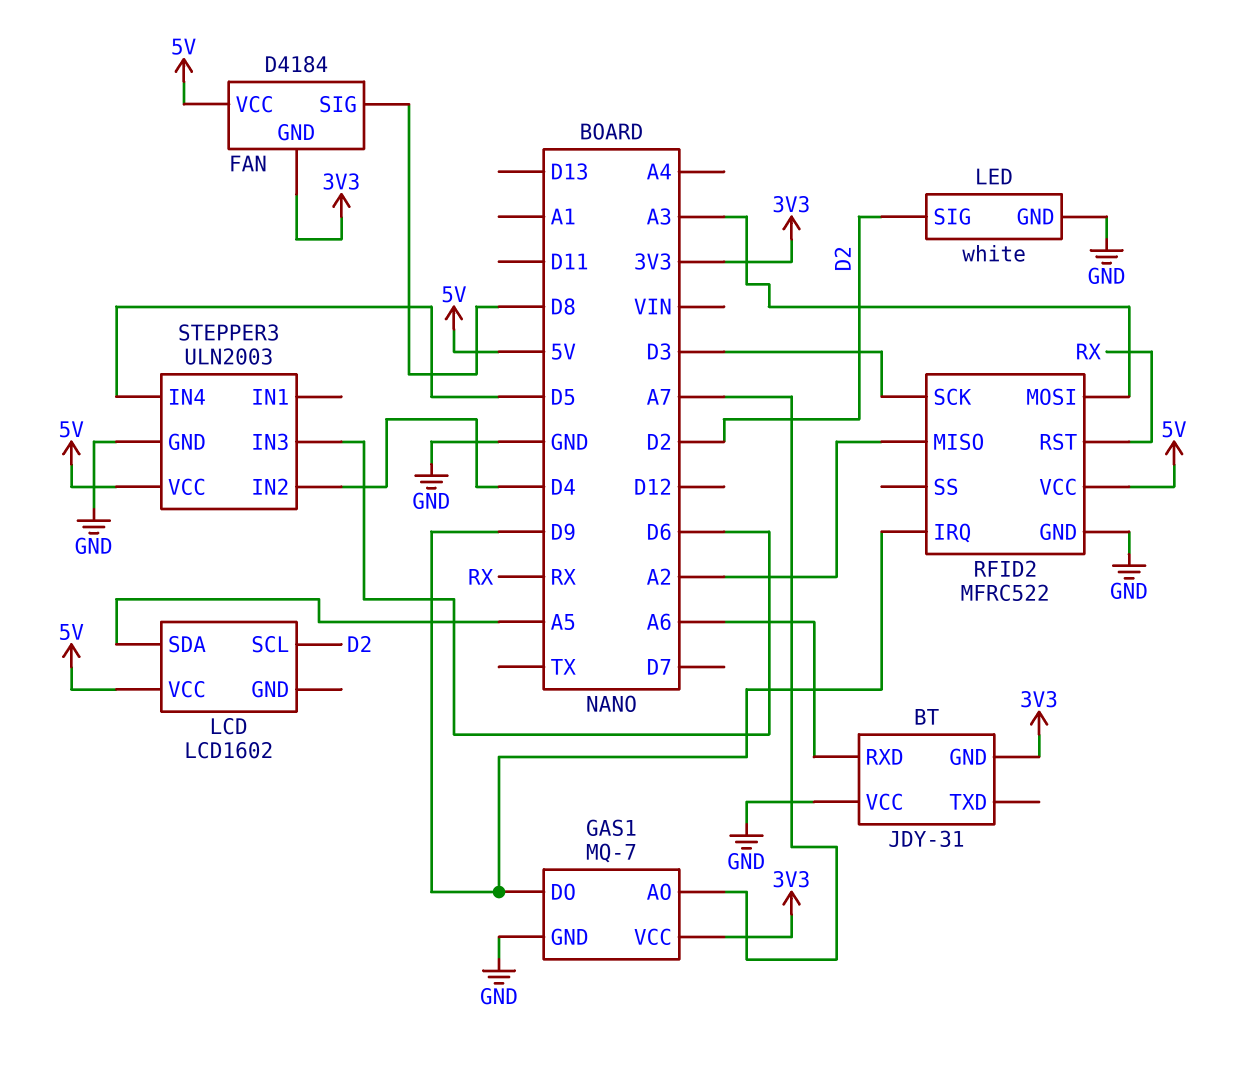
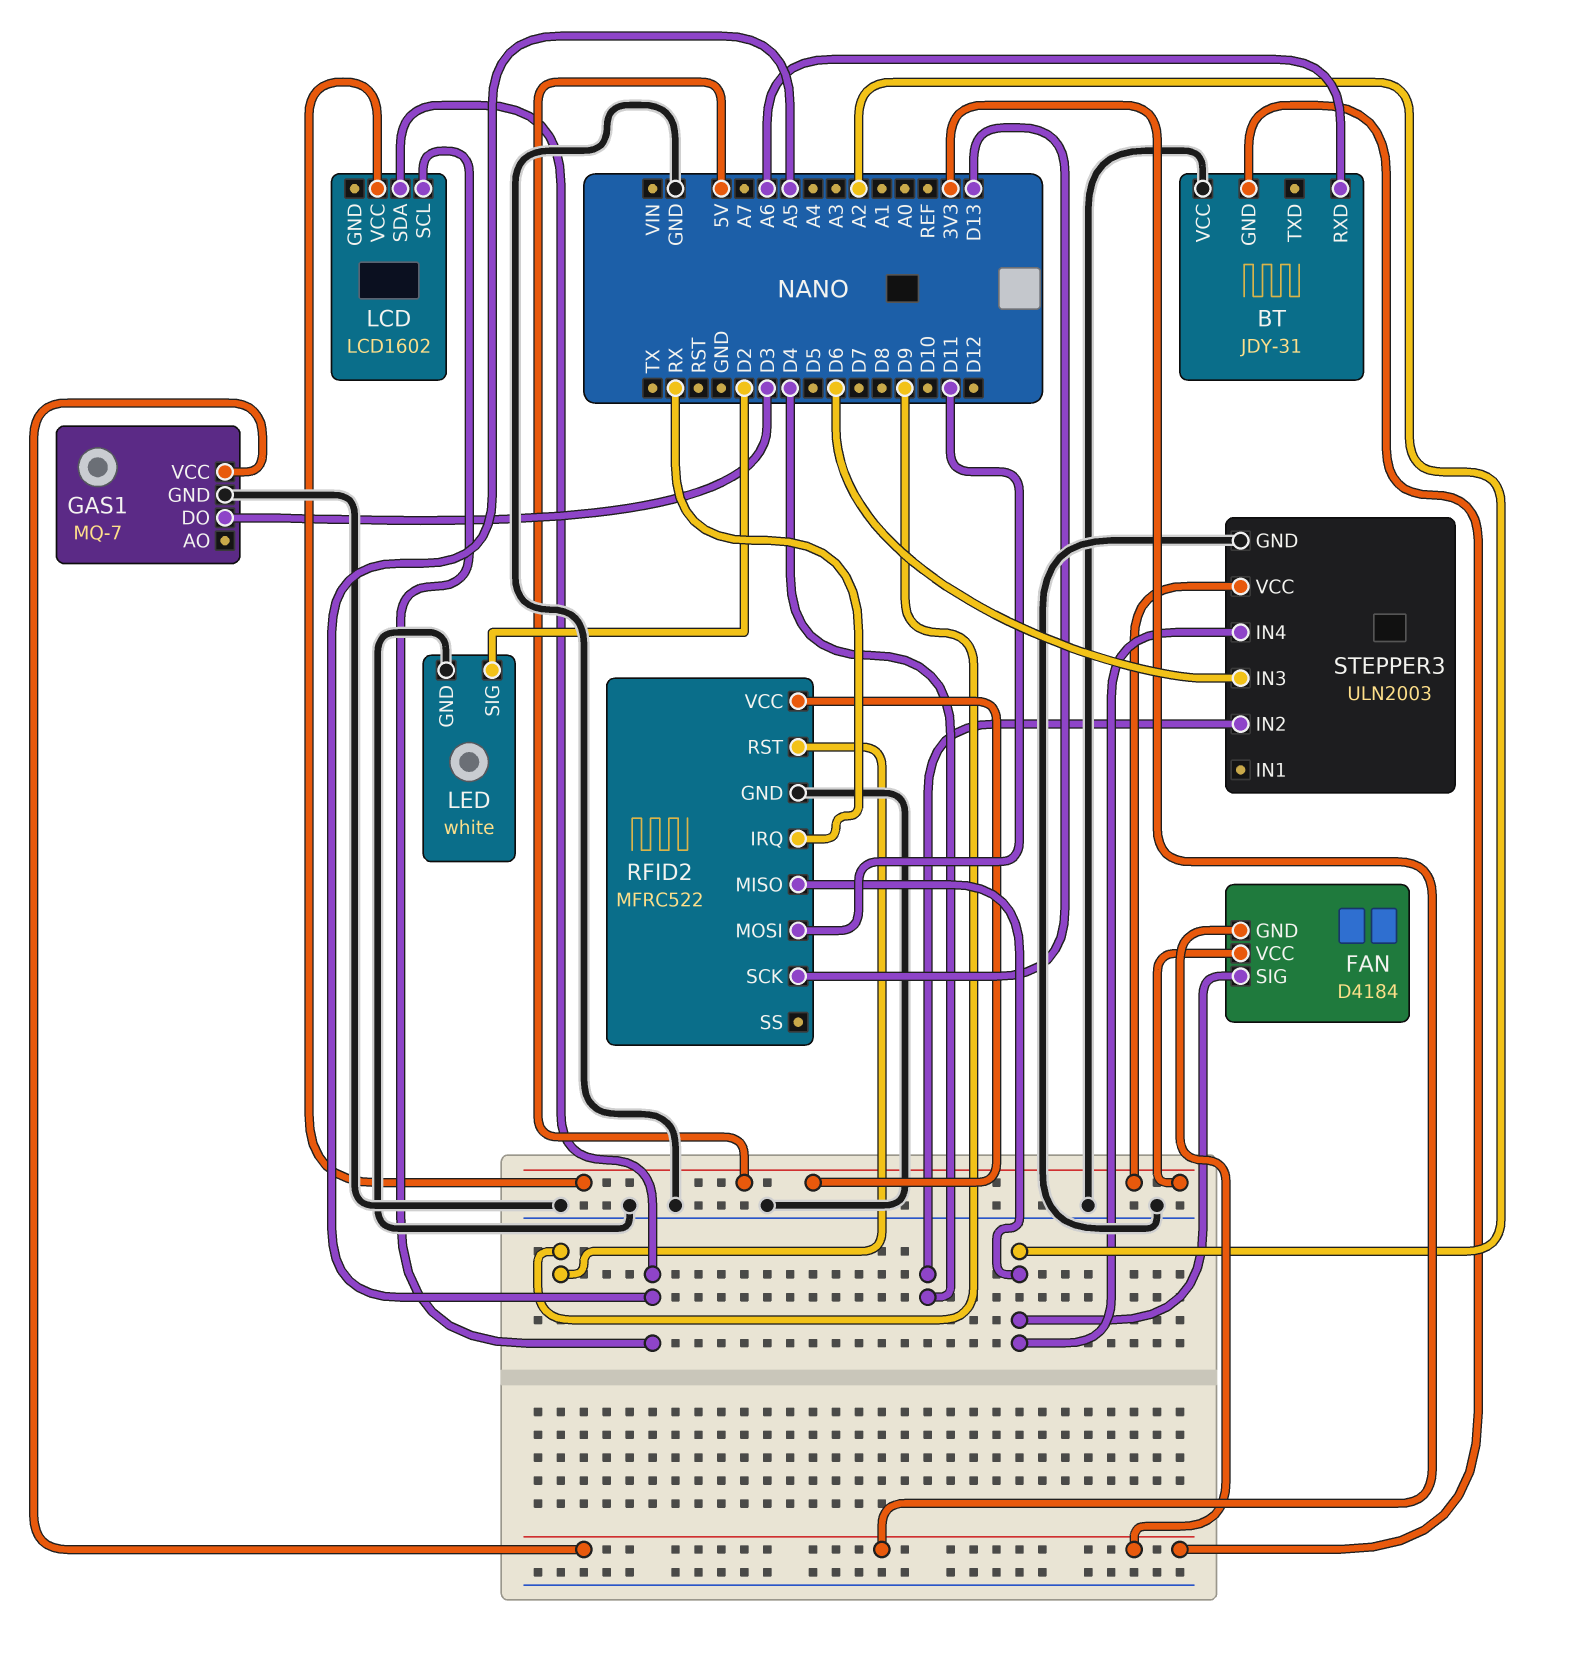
FAN pin SIG: D8 -> A2
GAS1 pin AO: A7 -> none
GAS1 pin DO: D9 -> D3
LCD pin SCL: D2 -> A5
RFID2 pin IRQ: D9 -> RX
RFID2 pin MOSI: A3 -> D11
RFID2 pin RST: RX -> D9
RFID2 pin SCK: D3 -> D13
STEPPER3 pin IN4: D5 -> A2

